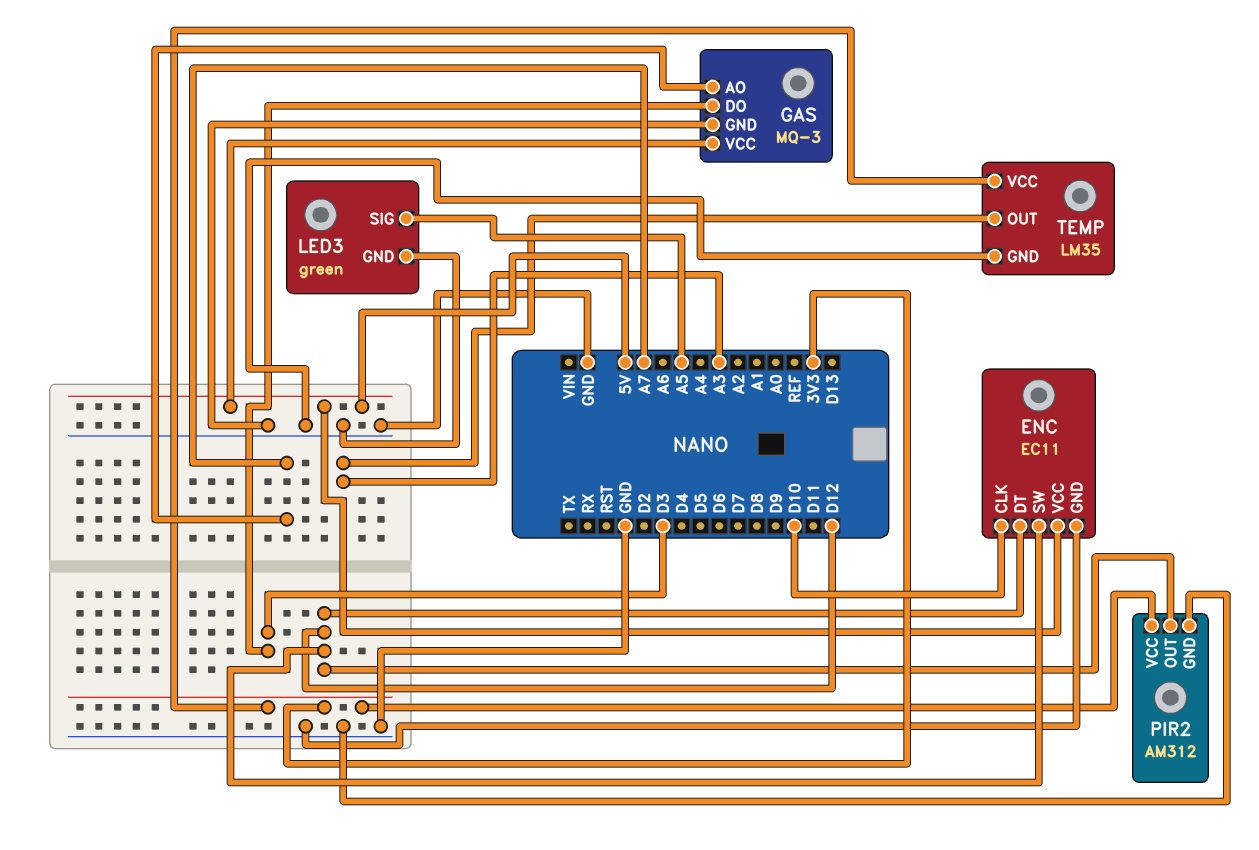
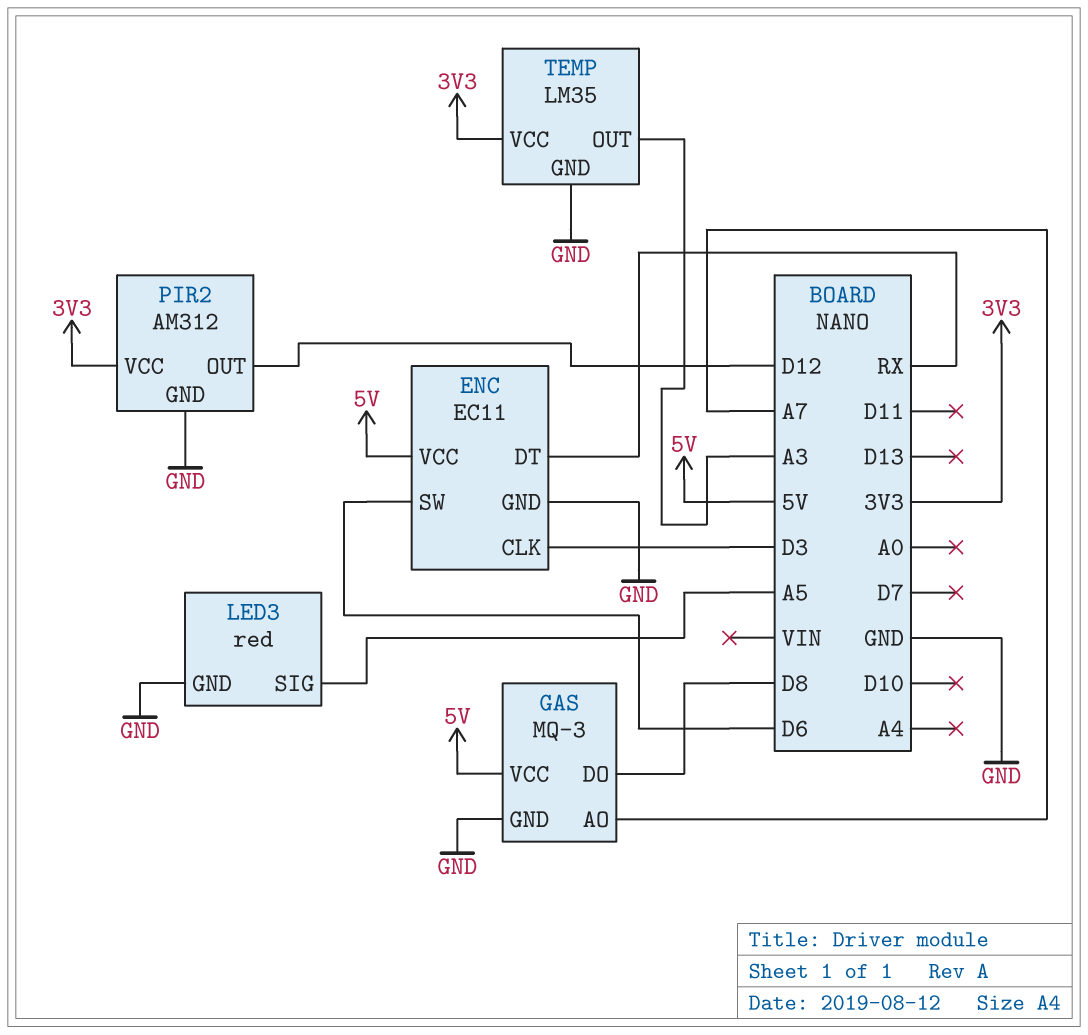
ENC pin CLK: D10 -> D3
ENC pin DT: D12 -> RX
ENC pin SW: D12 -> D6
GAS pin DO: D3 -> D8
LED3: green -> red

